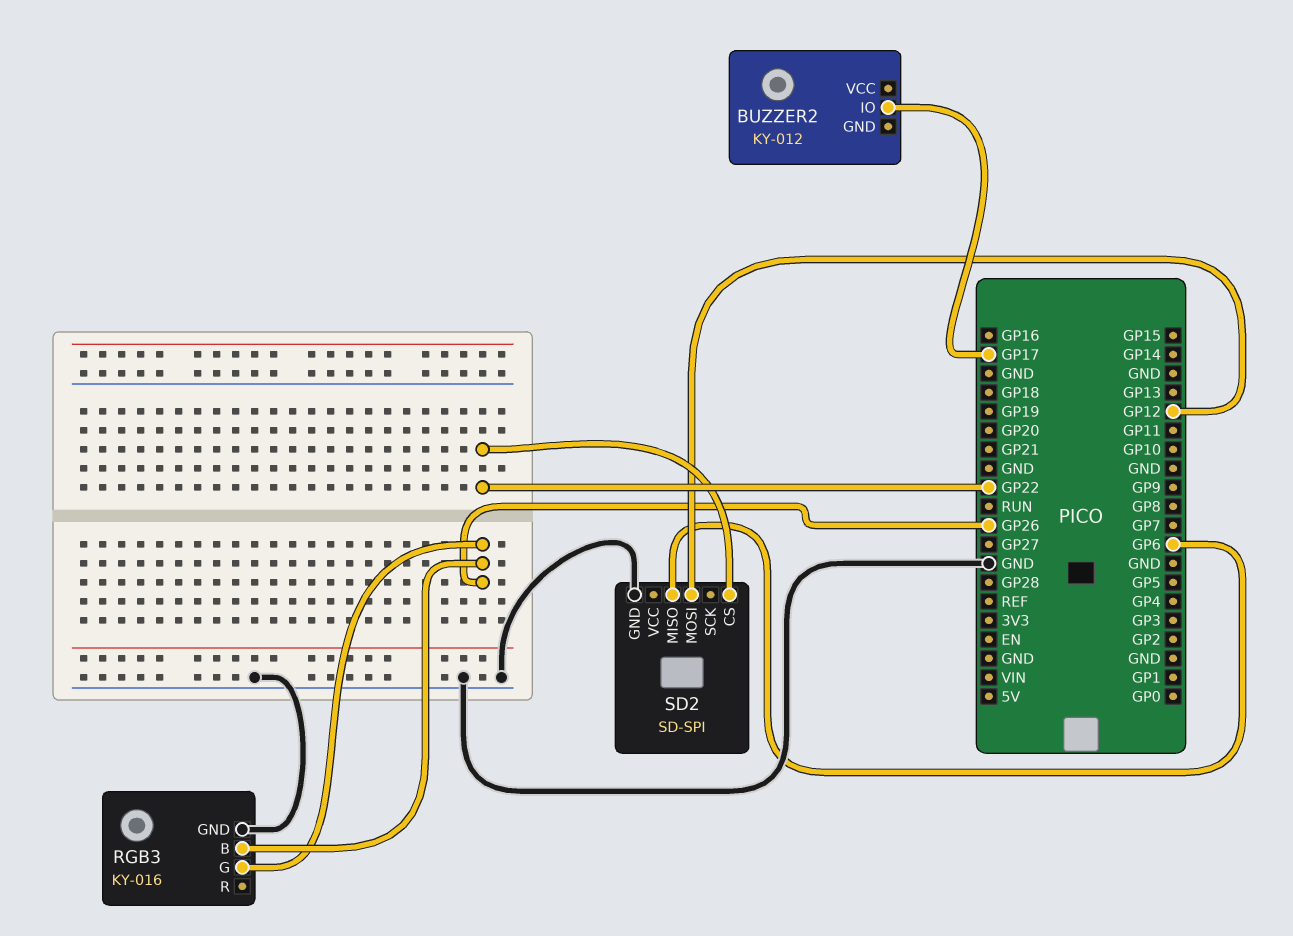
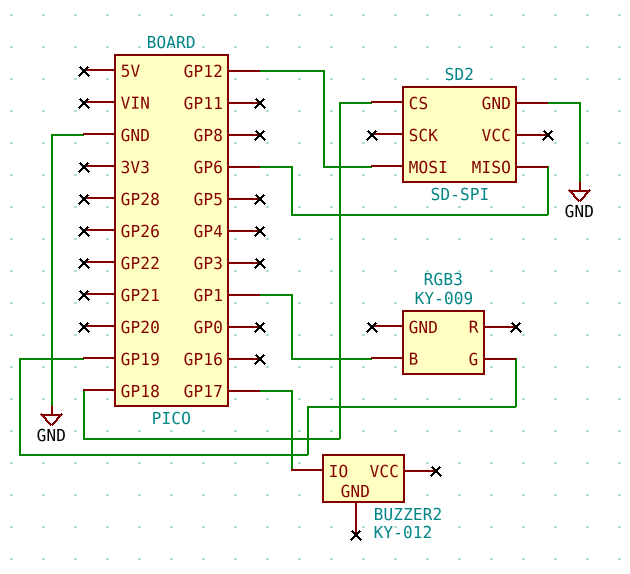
RGB3: KY-016 -> KY-009
RGB3 pin B: GP26 -> GP1
RGB3 pin G: GP26 -> GP19
RGB3 pin GND: GND -> none
SD2 pin CS: GP22 -> GP18

